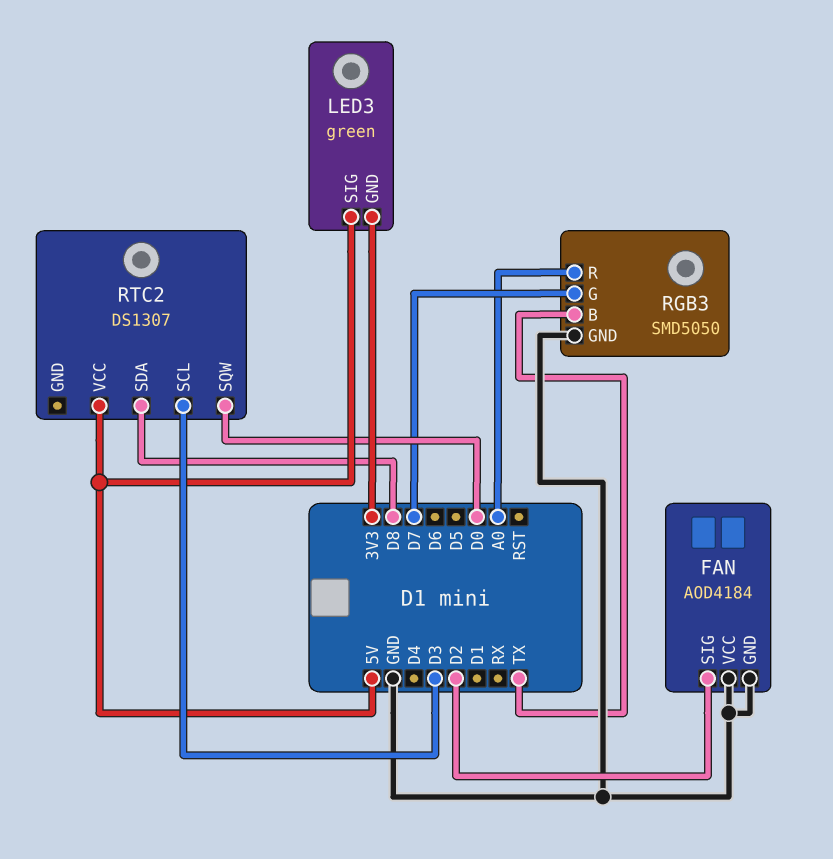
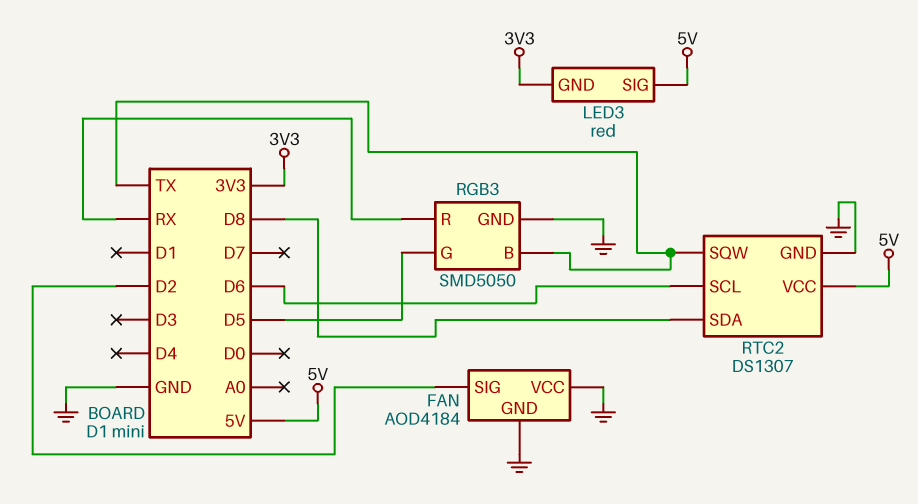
LED3: green -> red
RGB3 pin G: D7 -> D5
RGB3 pin R: A0 -> RX
RTC2 pin GND: none -> GND
RTC2 pin SCL: D3 -> D6
RTC2 pin SQW: D0 -> TX

